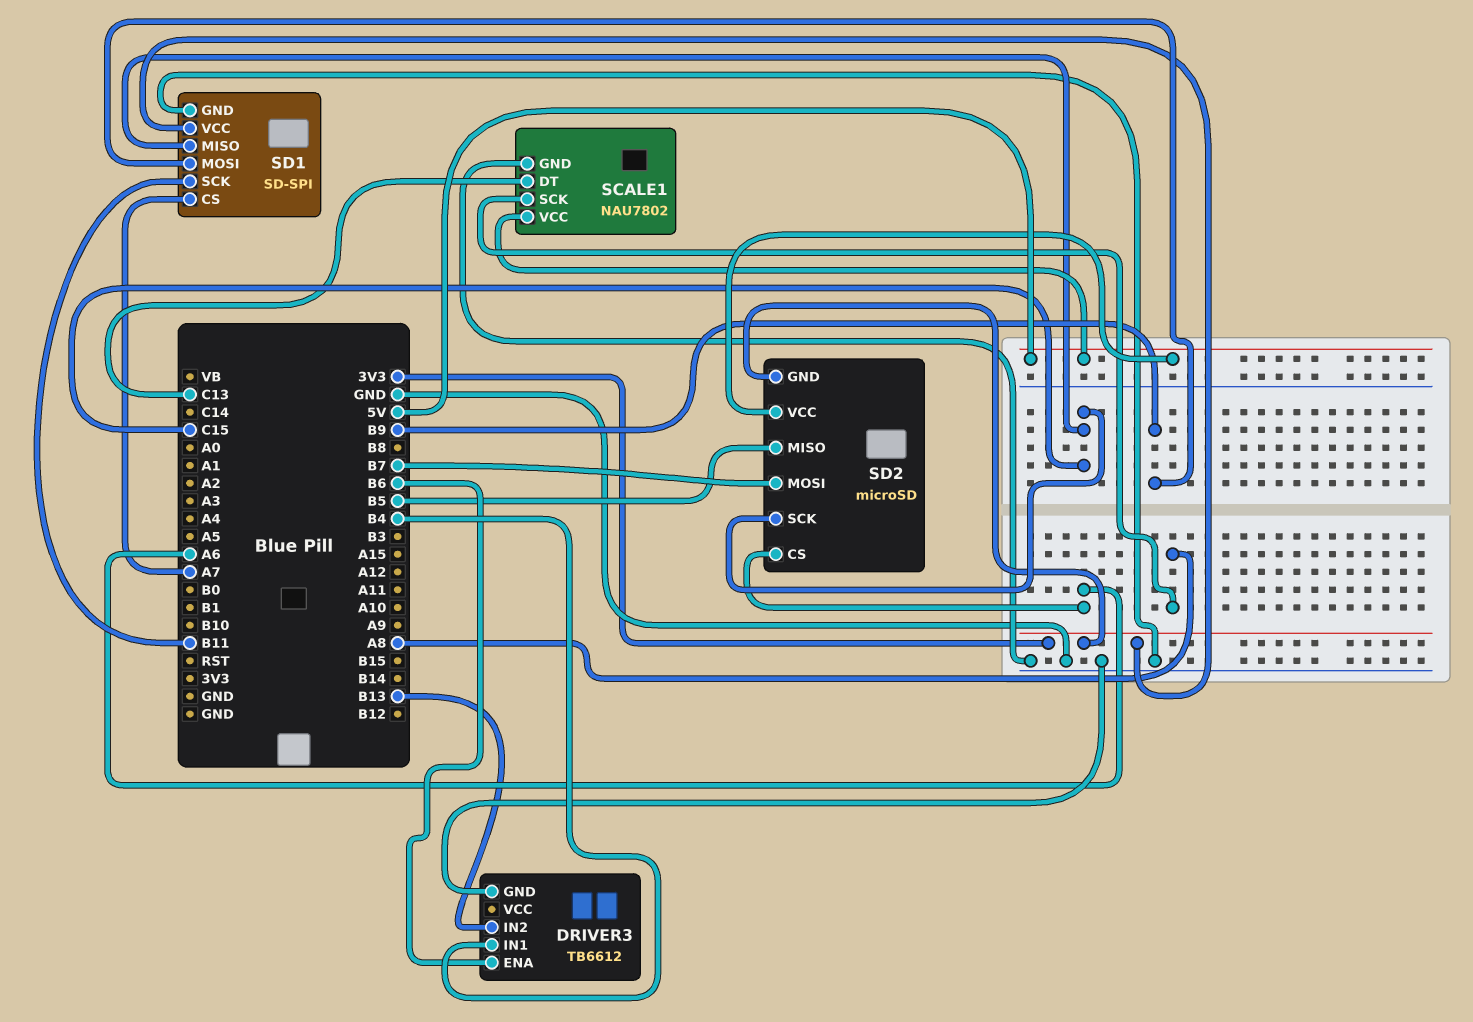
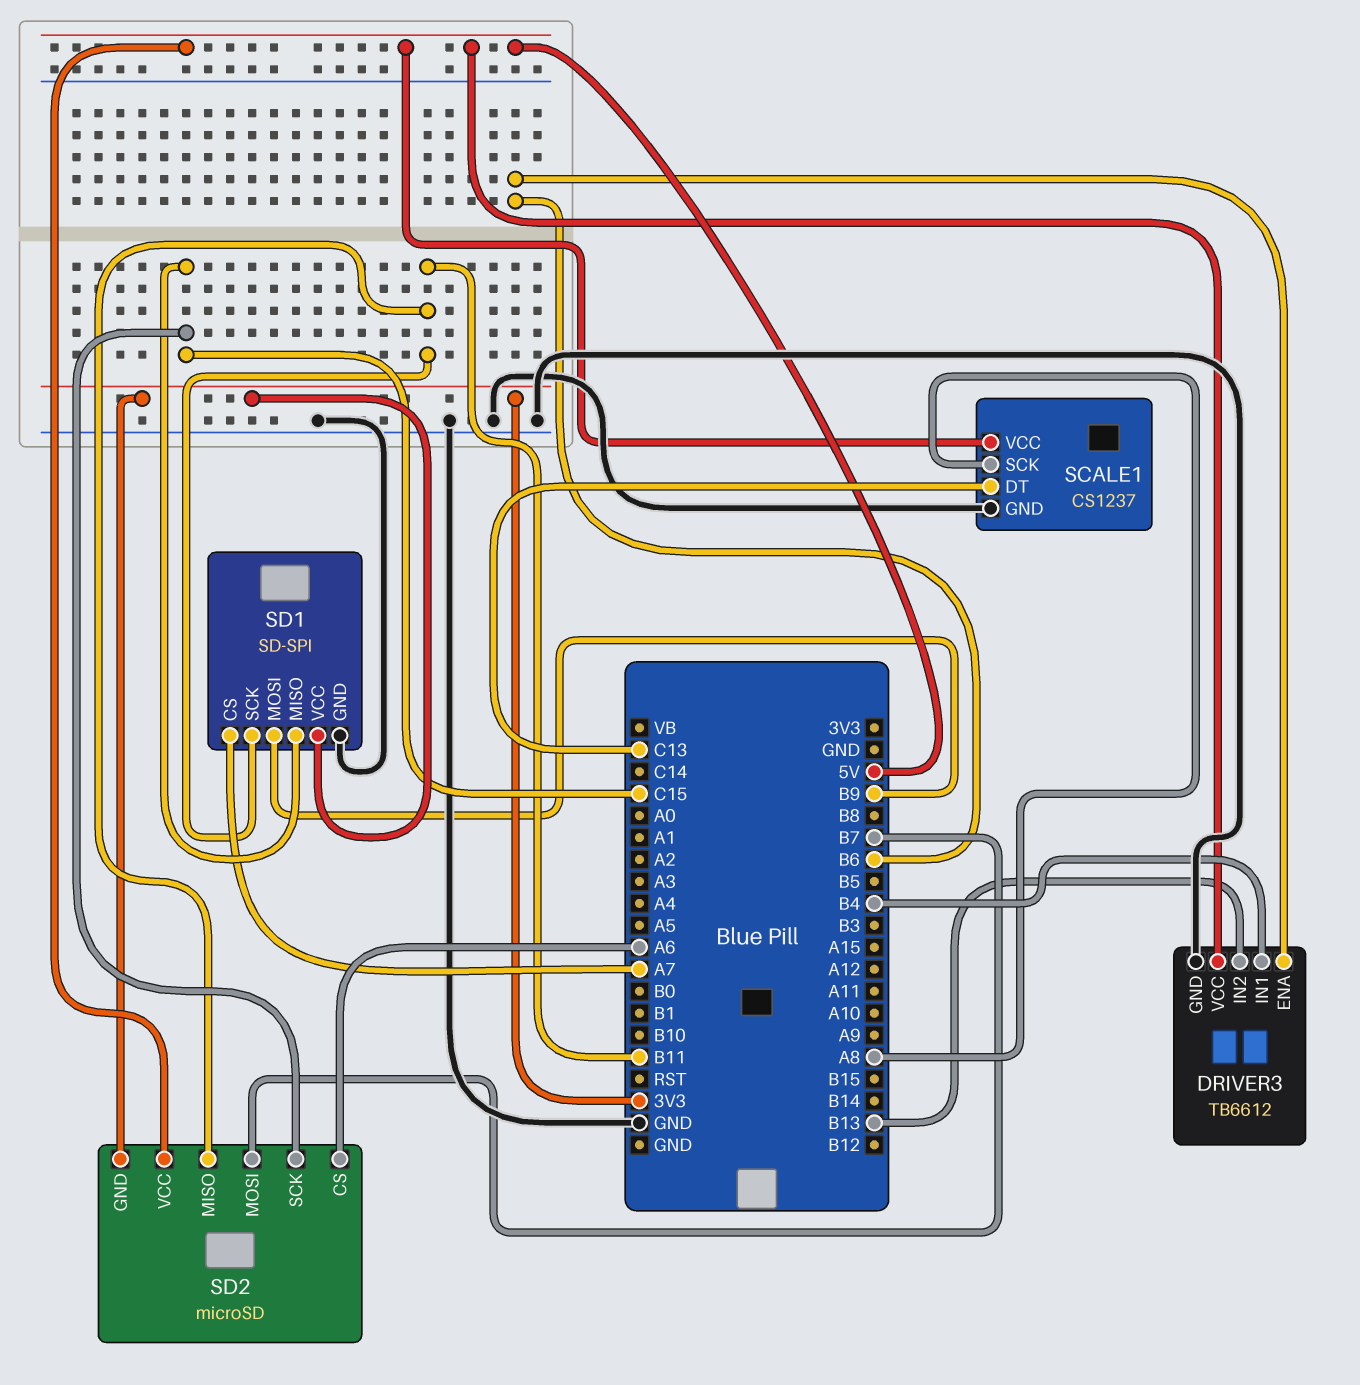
DRIVER3 pin VCC: none -> 5V
SCALE1: NAU7802 -> CS1237
SD2 pin MISO: B5 -> B11

